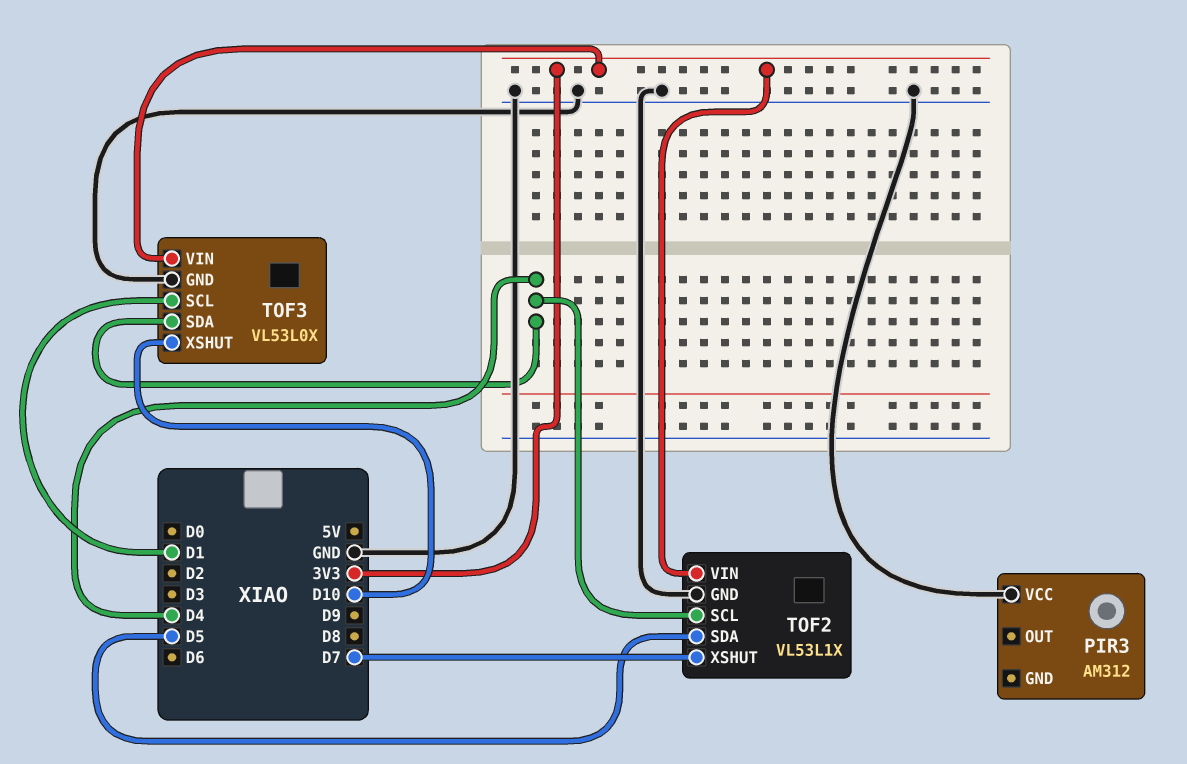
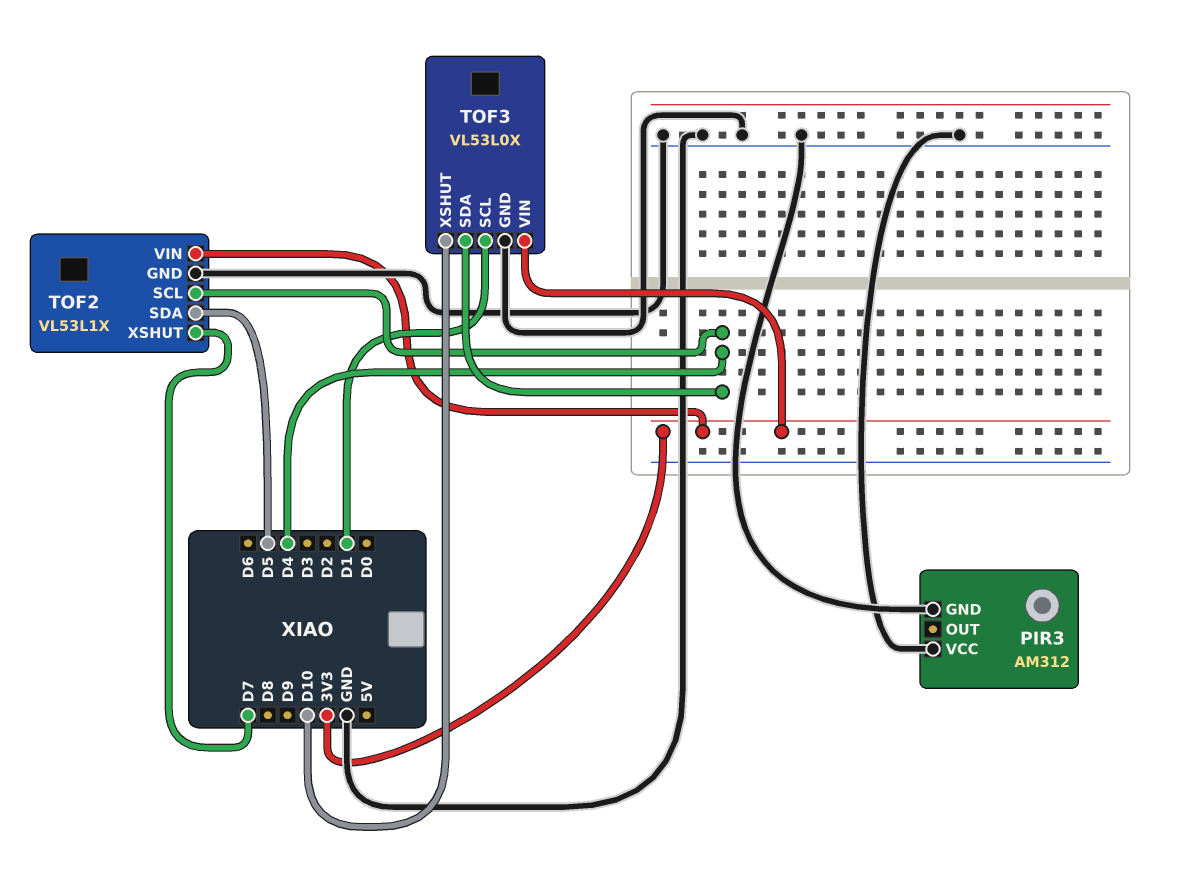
PIR3 pin GND: none -> GND

